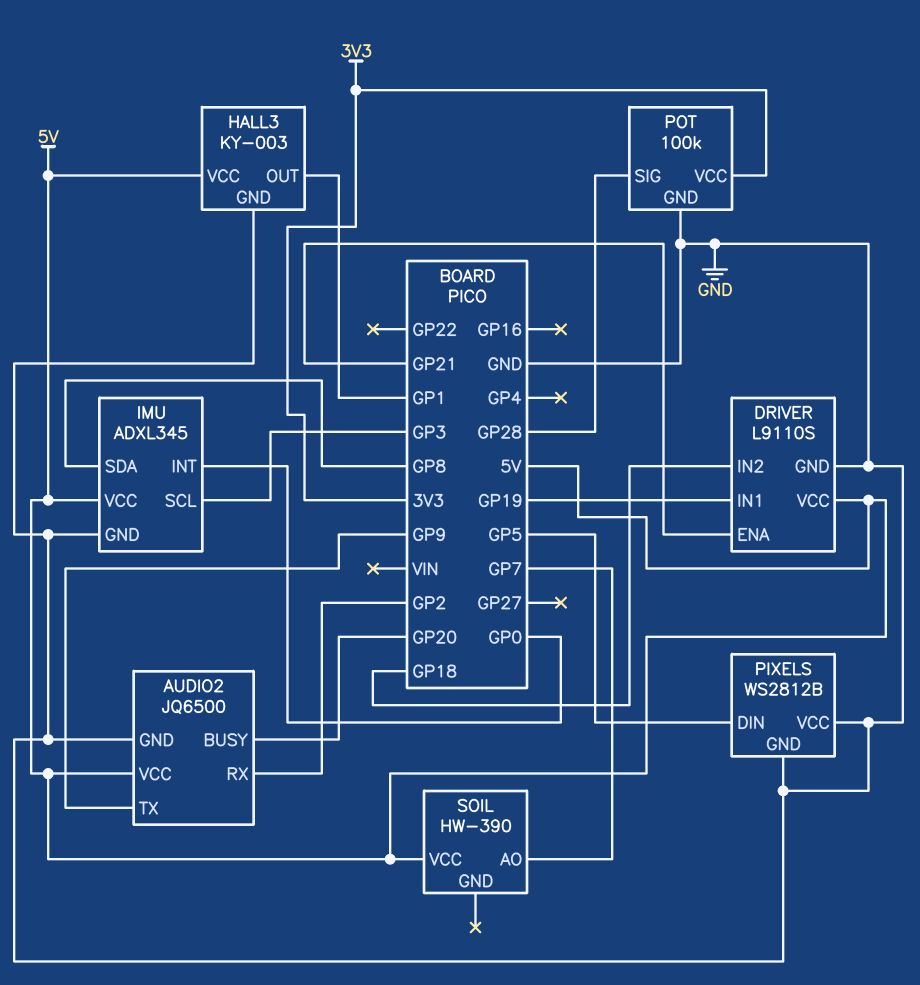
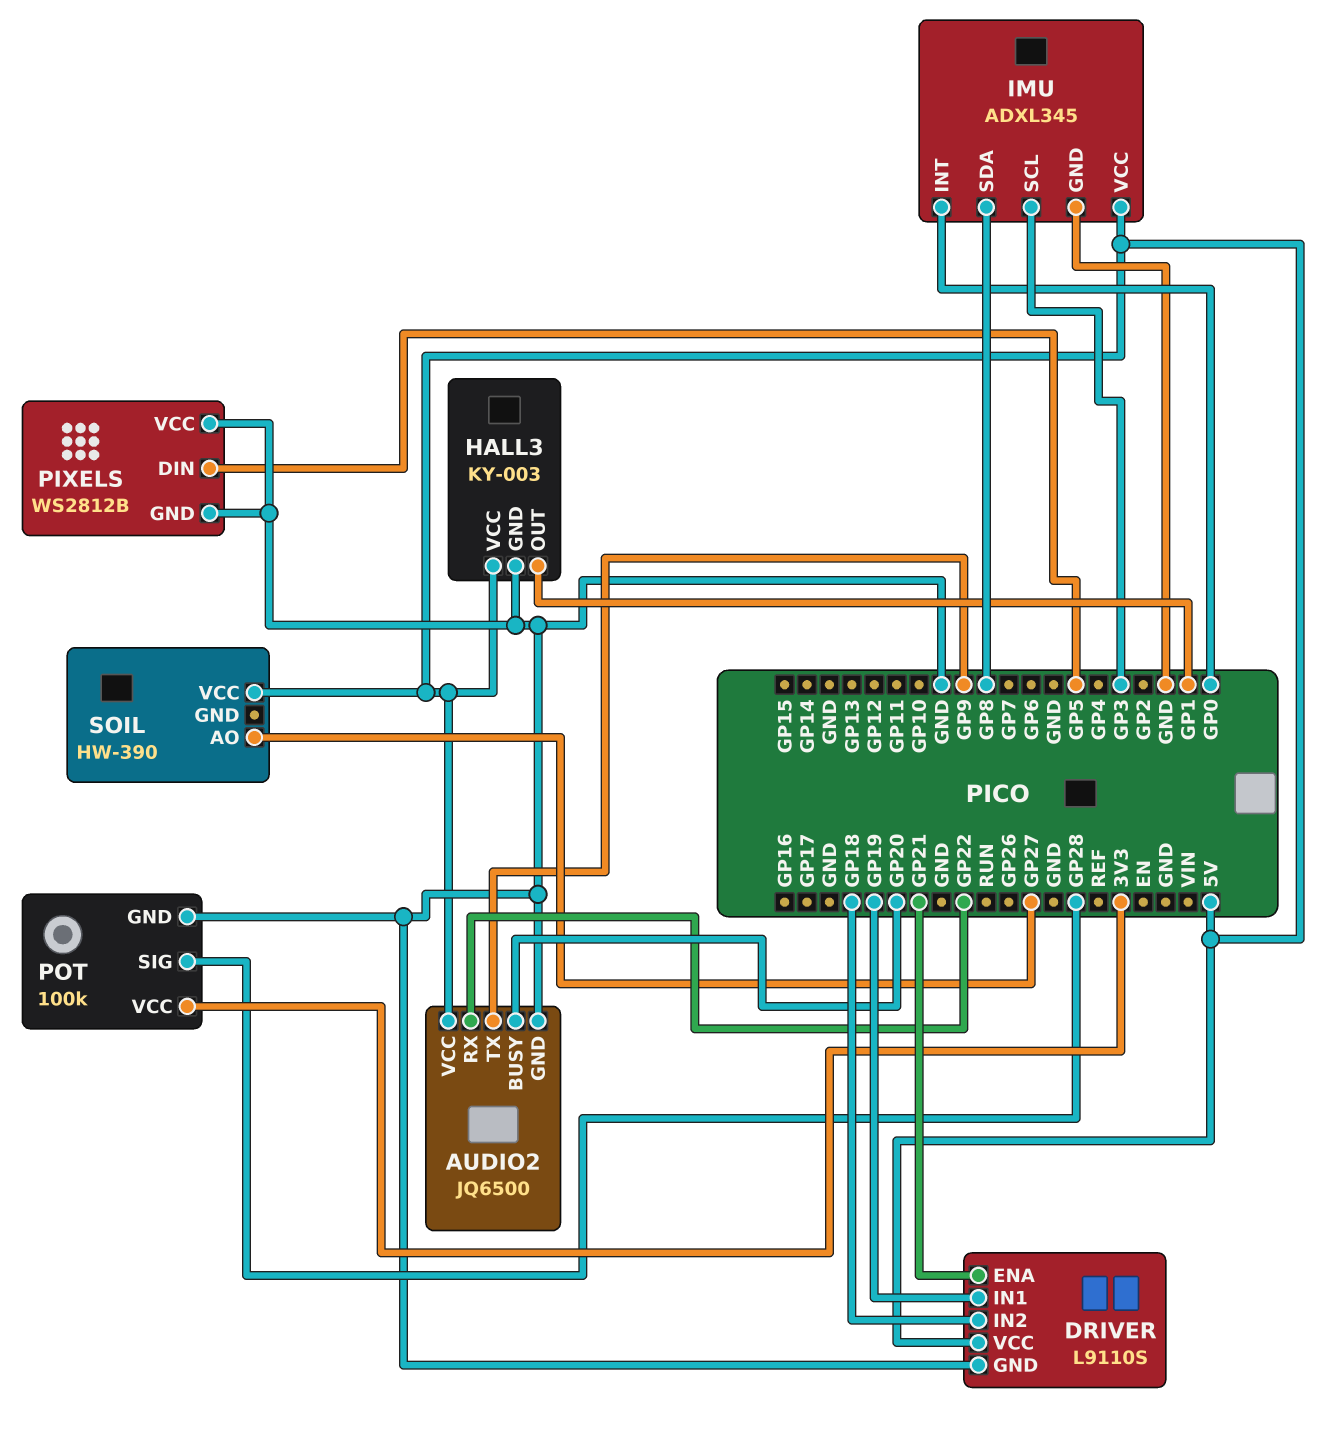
AUDIO2 pin RX: GP2 -> GP22
SOIL pin AO: GP7 -> GP27

